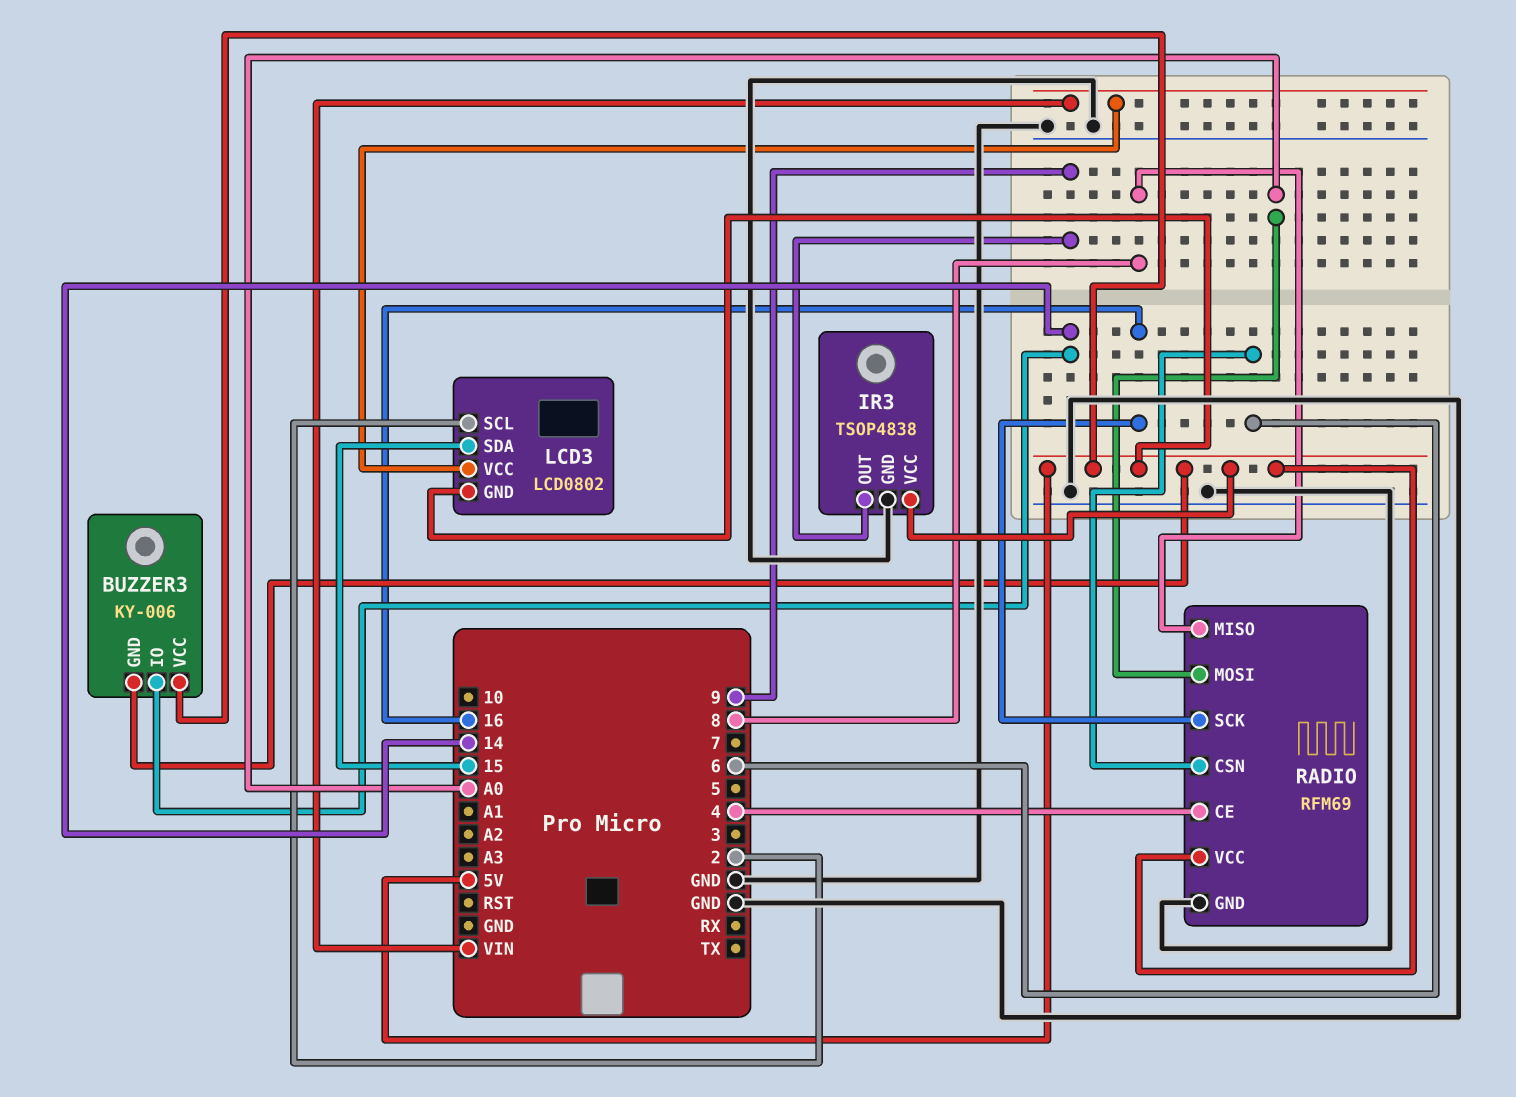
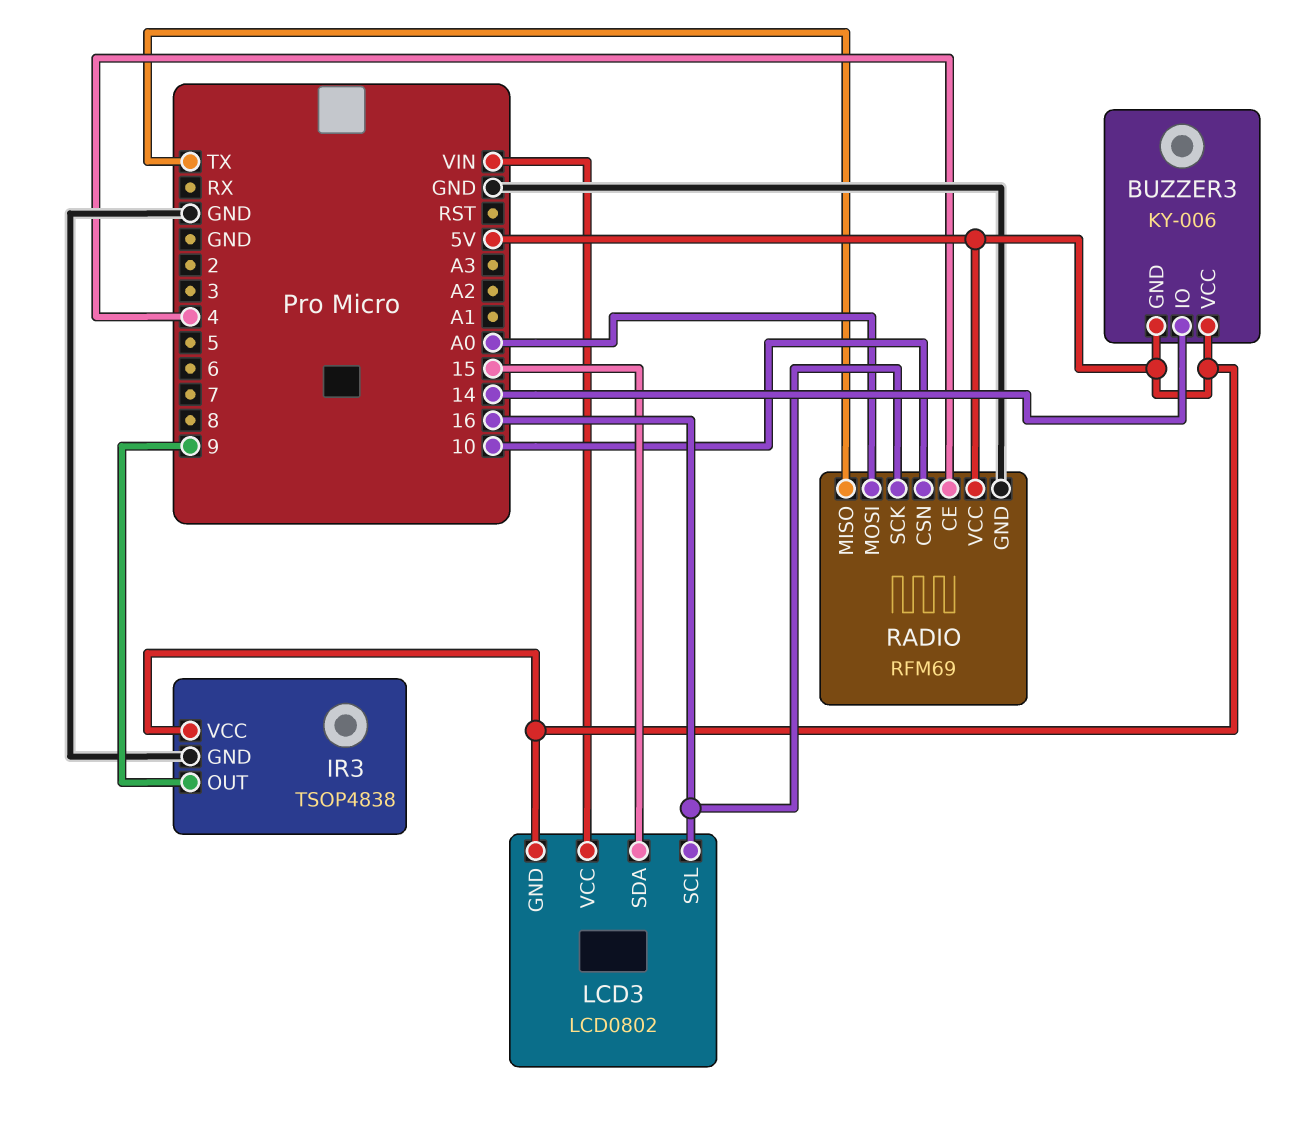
LCD3 pin SCL: 2 -> 16
RADIO pin CSN: 6 -> 10
RADIO pin MISO: 8 -> TX

